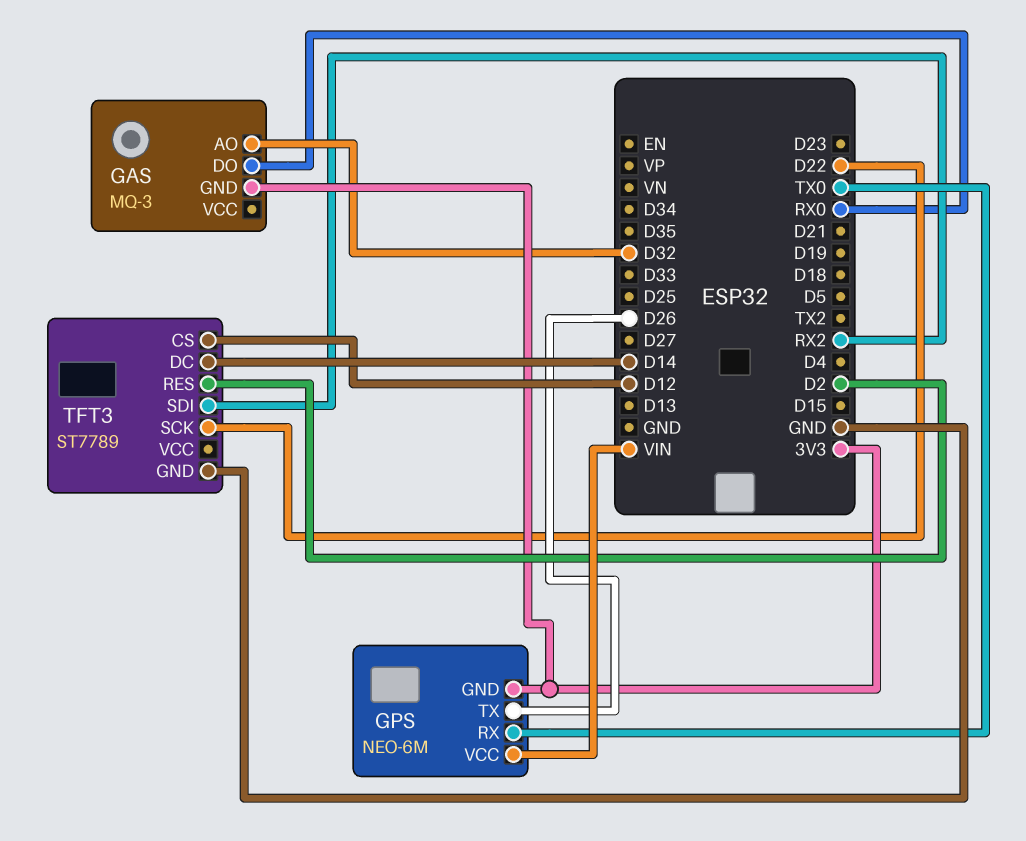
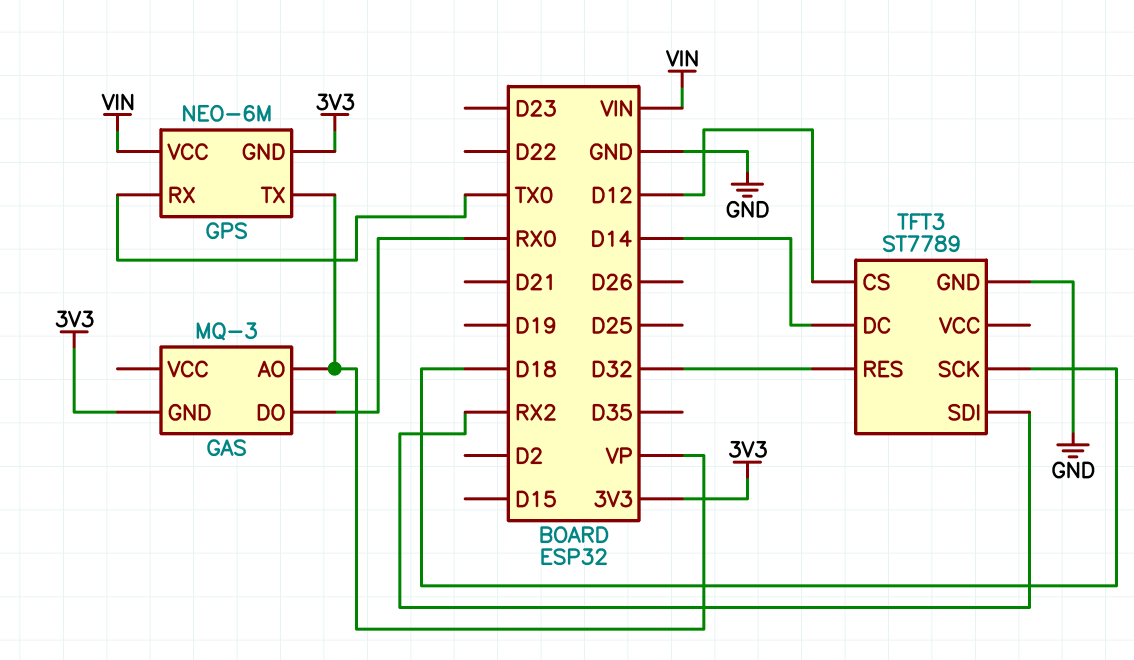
GAS pin AO: D32 -> VP
GPS pin TX: D26 -> VP
TFT3 pin RES: D2 -> D32
TFT3 pin SCK: D22 -> D18

